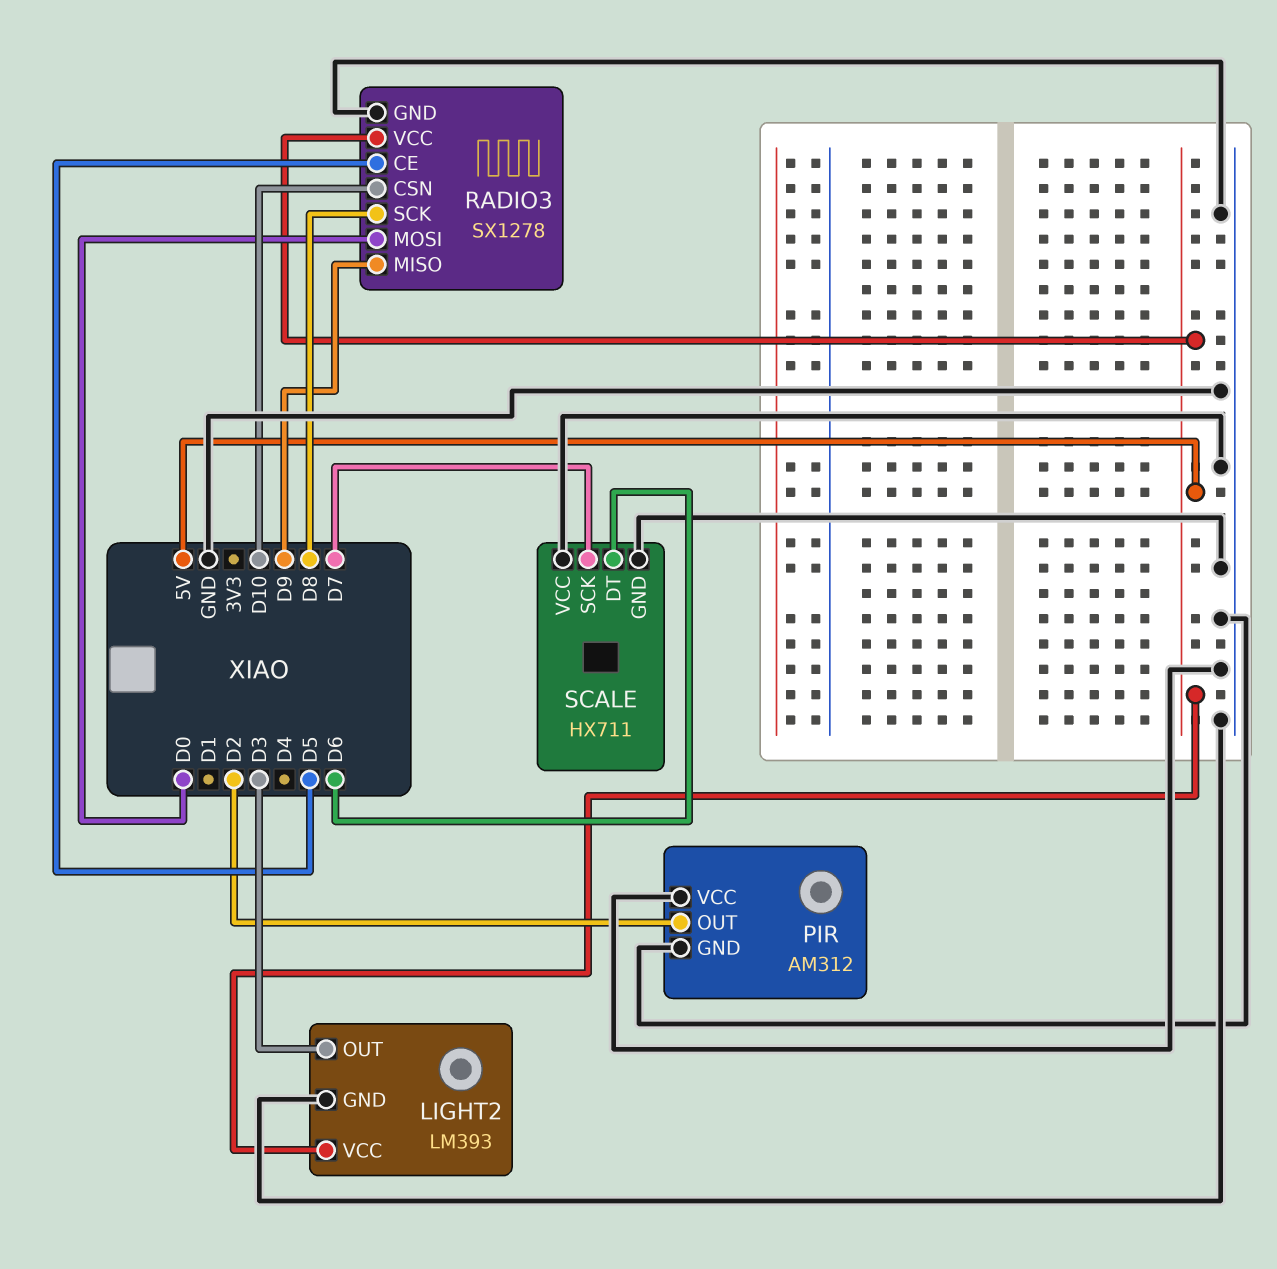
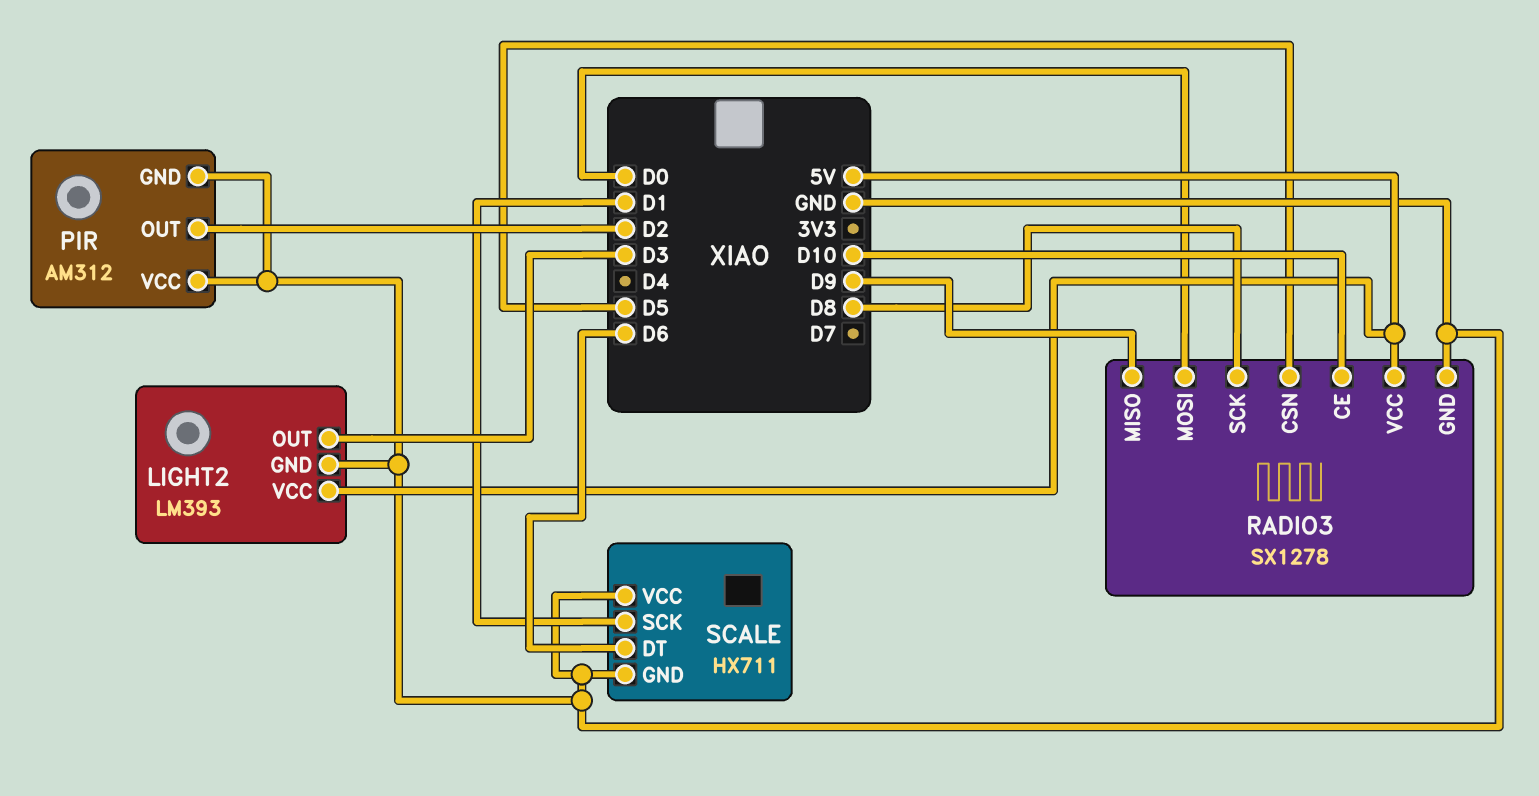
RADIO3 pin CE: D5 -> D10
RADIO3 pin CSN: D10 -> D5
SCALE pin SCK: D7 -> D1

